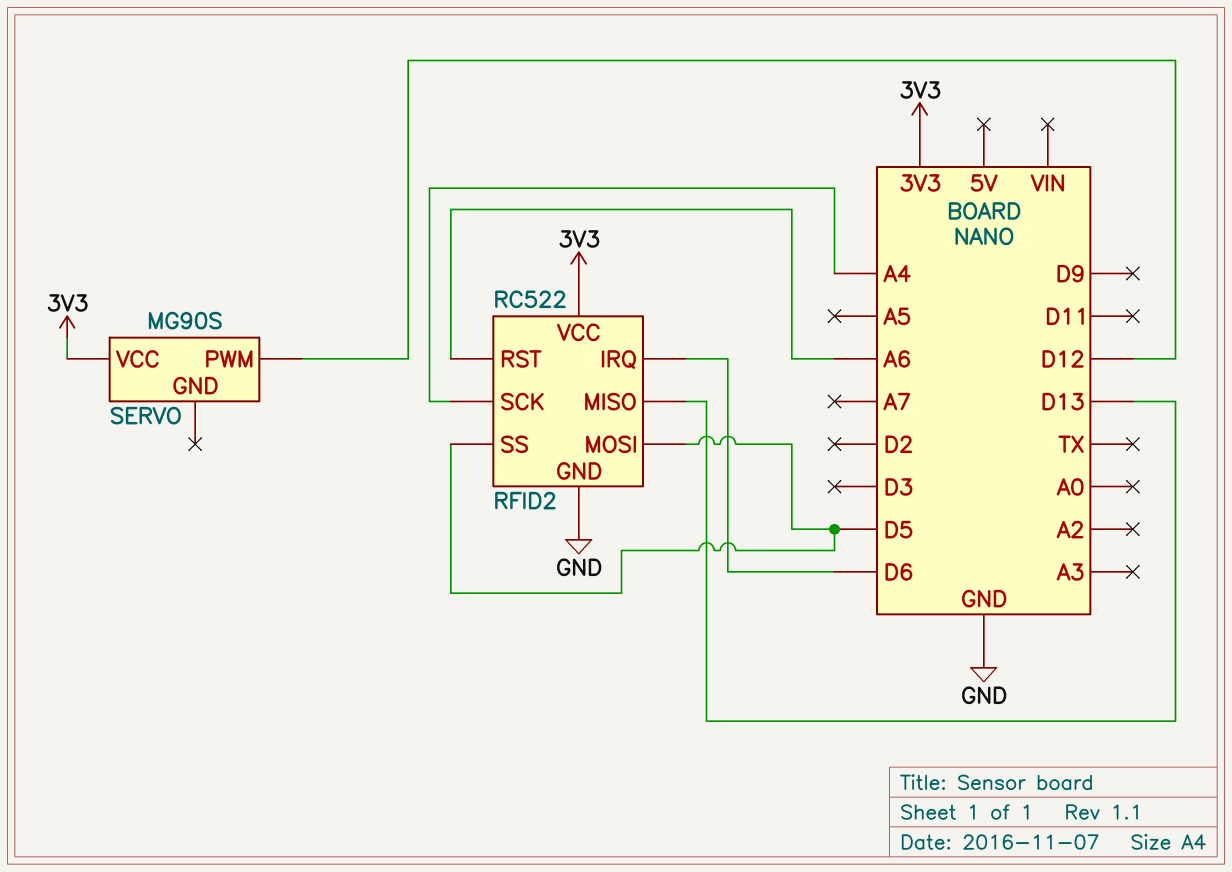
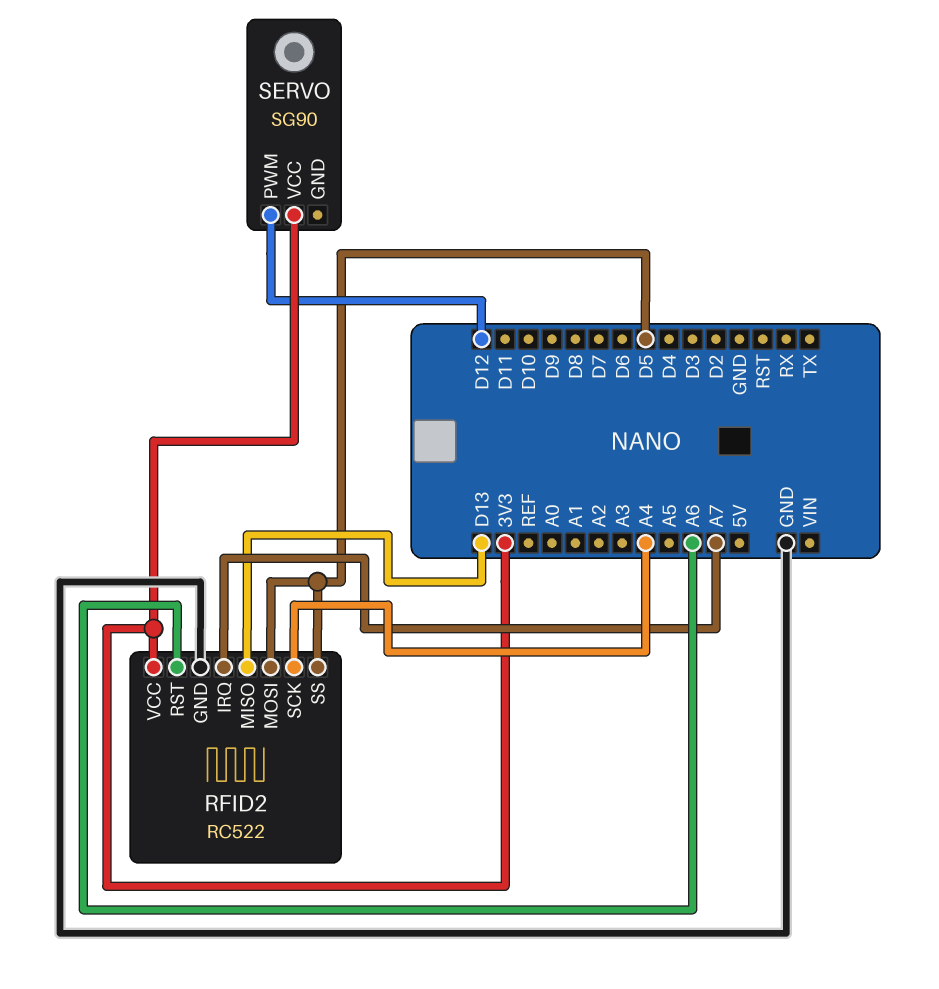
RFID2 pin IRQ: D6 -> A7
SERVO: MG90S -> SG90

